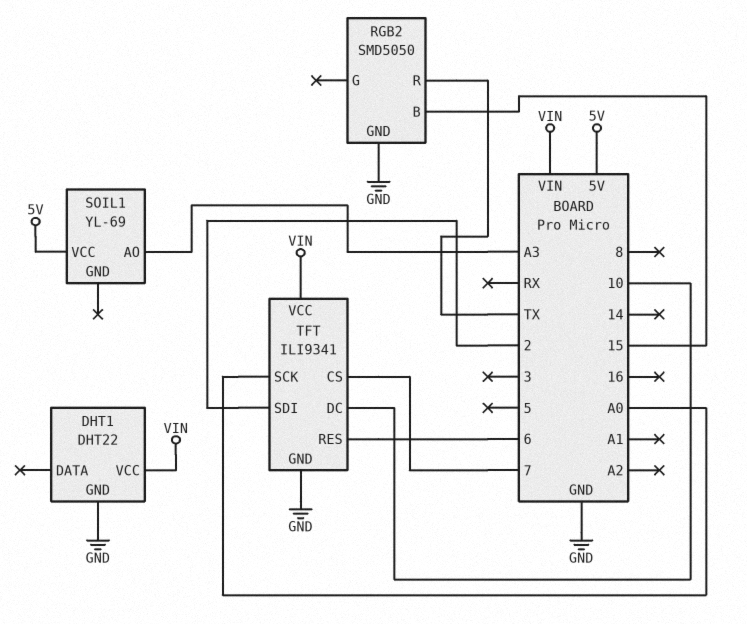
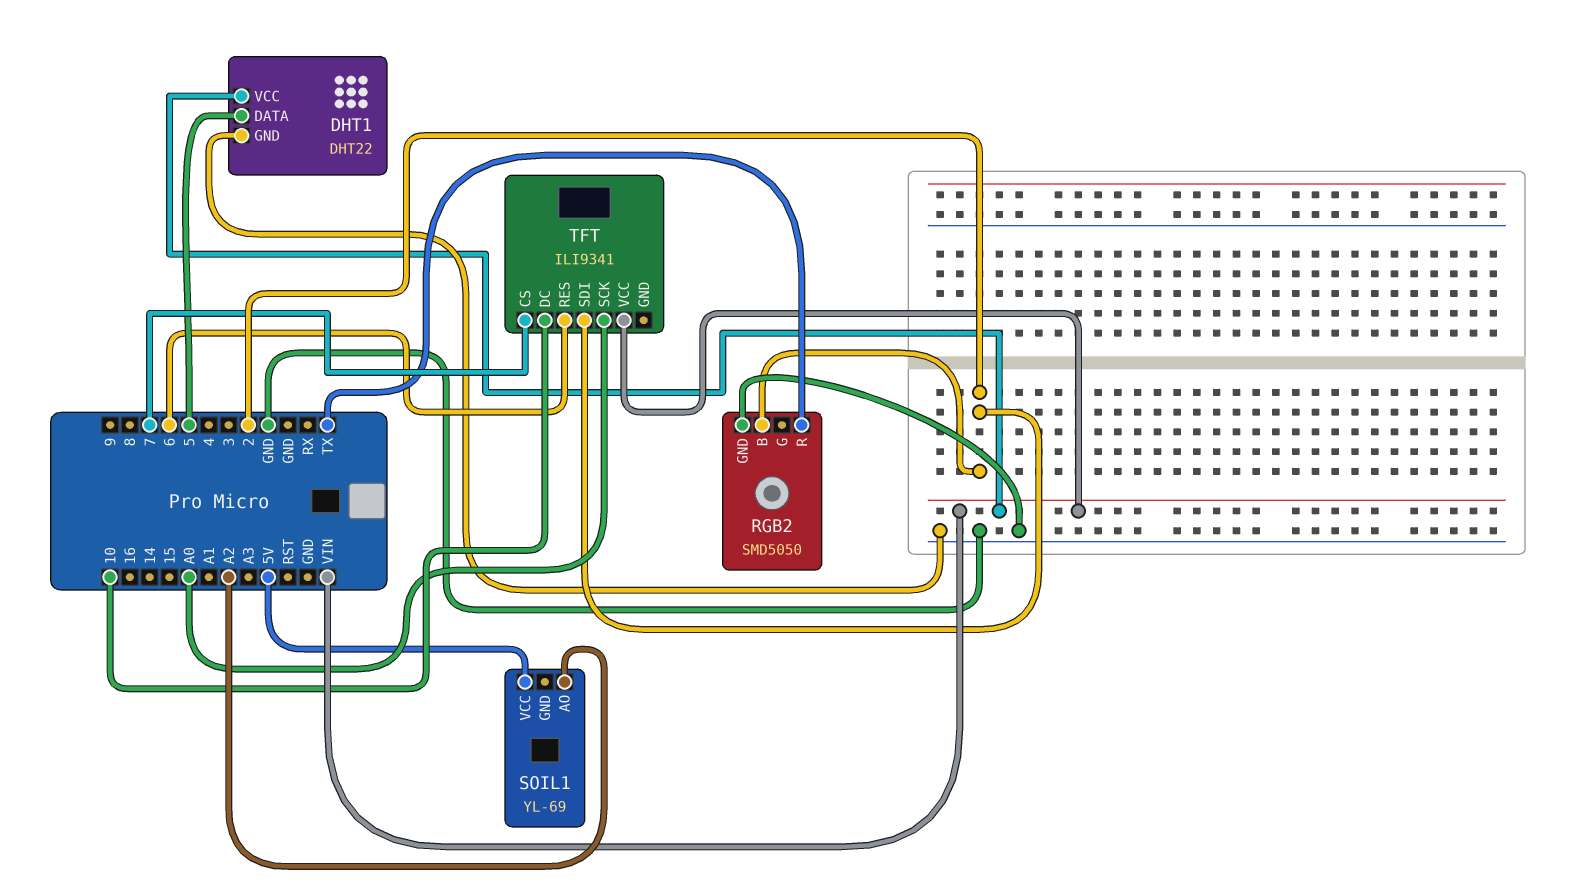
DHT1 pin DATA: none -> 5
RGB2 pin B: 15 -> 2
SOIL1 pin AO: A3 -> A2
TFT pin GND: GND -> none

